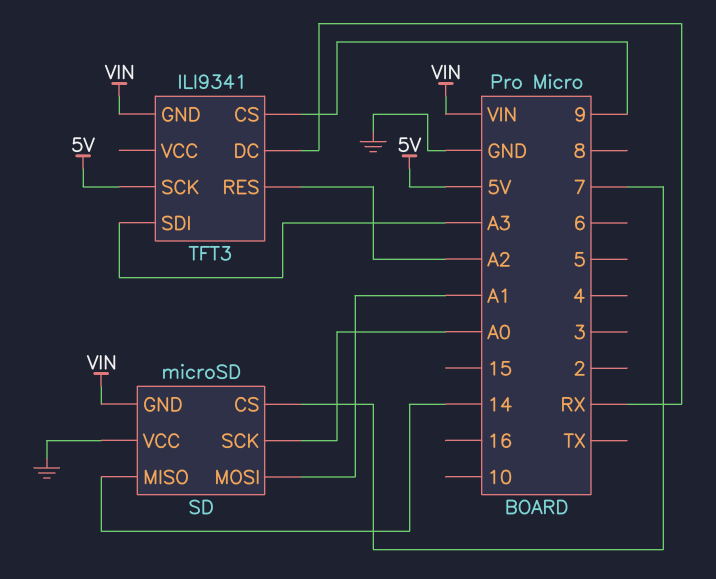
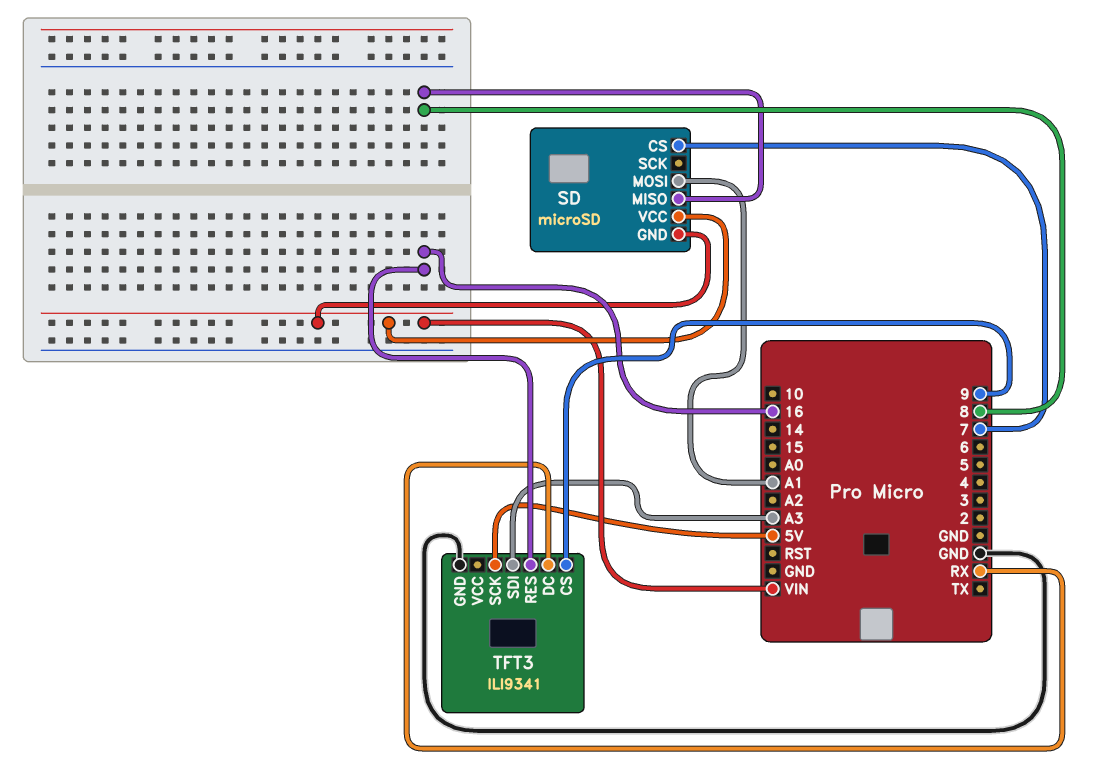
SD pin MISO: 14 -> 8
SD pin SCK: A0 -> none
SD pin VCC: GND -> VIN
TFT3 pin GND: VIN -> GND
TFT3 pin RES: A2 -> 16

